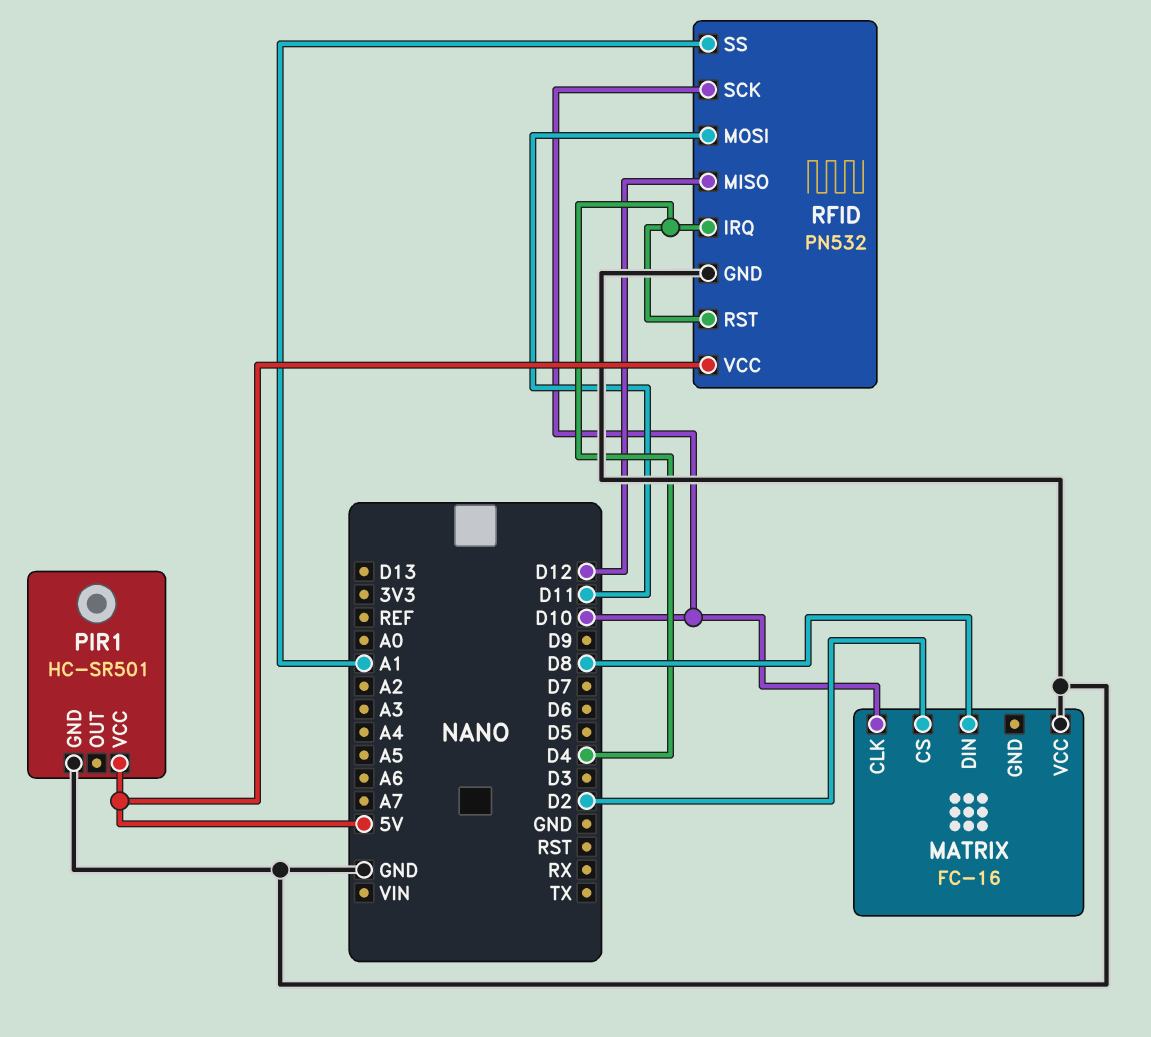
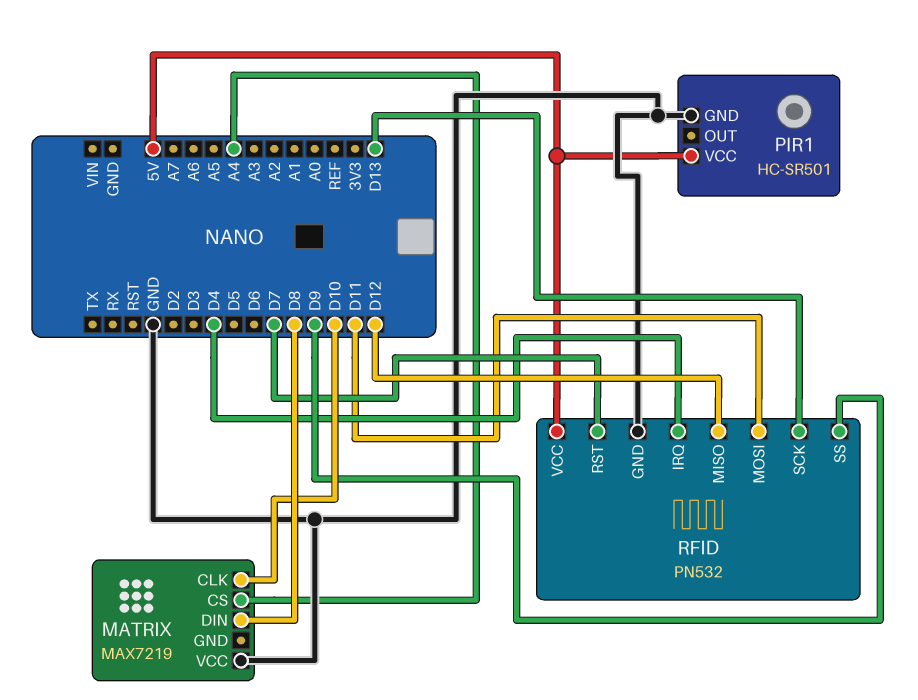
MATRIX: FC-16 -> MAX7219
MATRIX pin CS: D2 -> A4
RFID pin RST: D4 -> D7
RFID pin SCK: D10 -> D13
RFID pin SS: A1 -> D9

